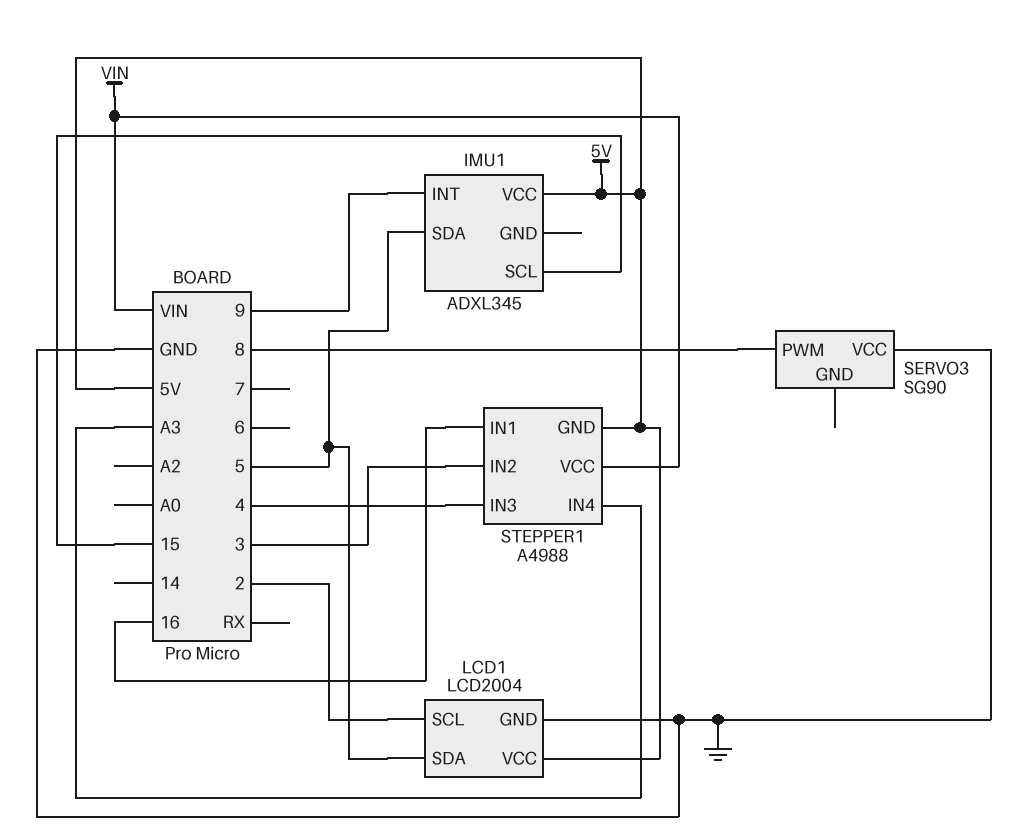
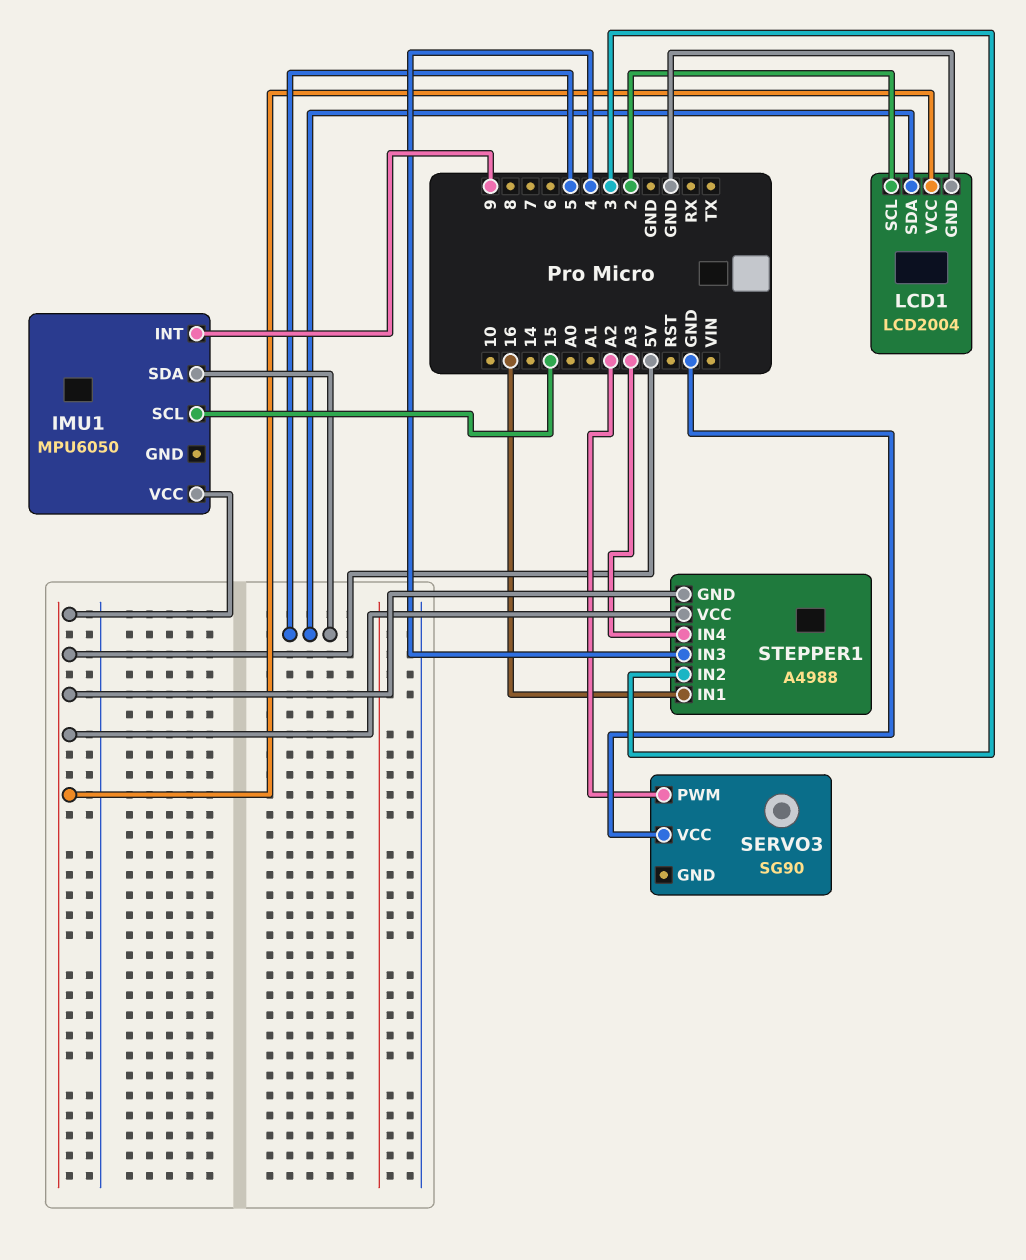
IMU1: ADXL345 -> MPU6050
SERVO3 pin PWM: 8 -> A2
STEPPER1 pin VCC: VIN -> 5V

